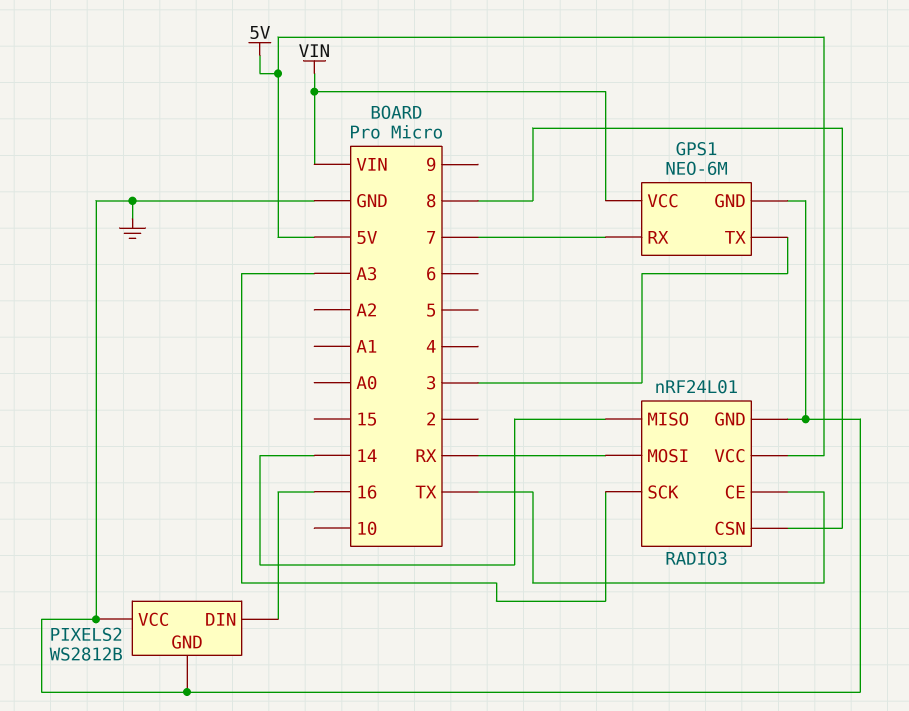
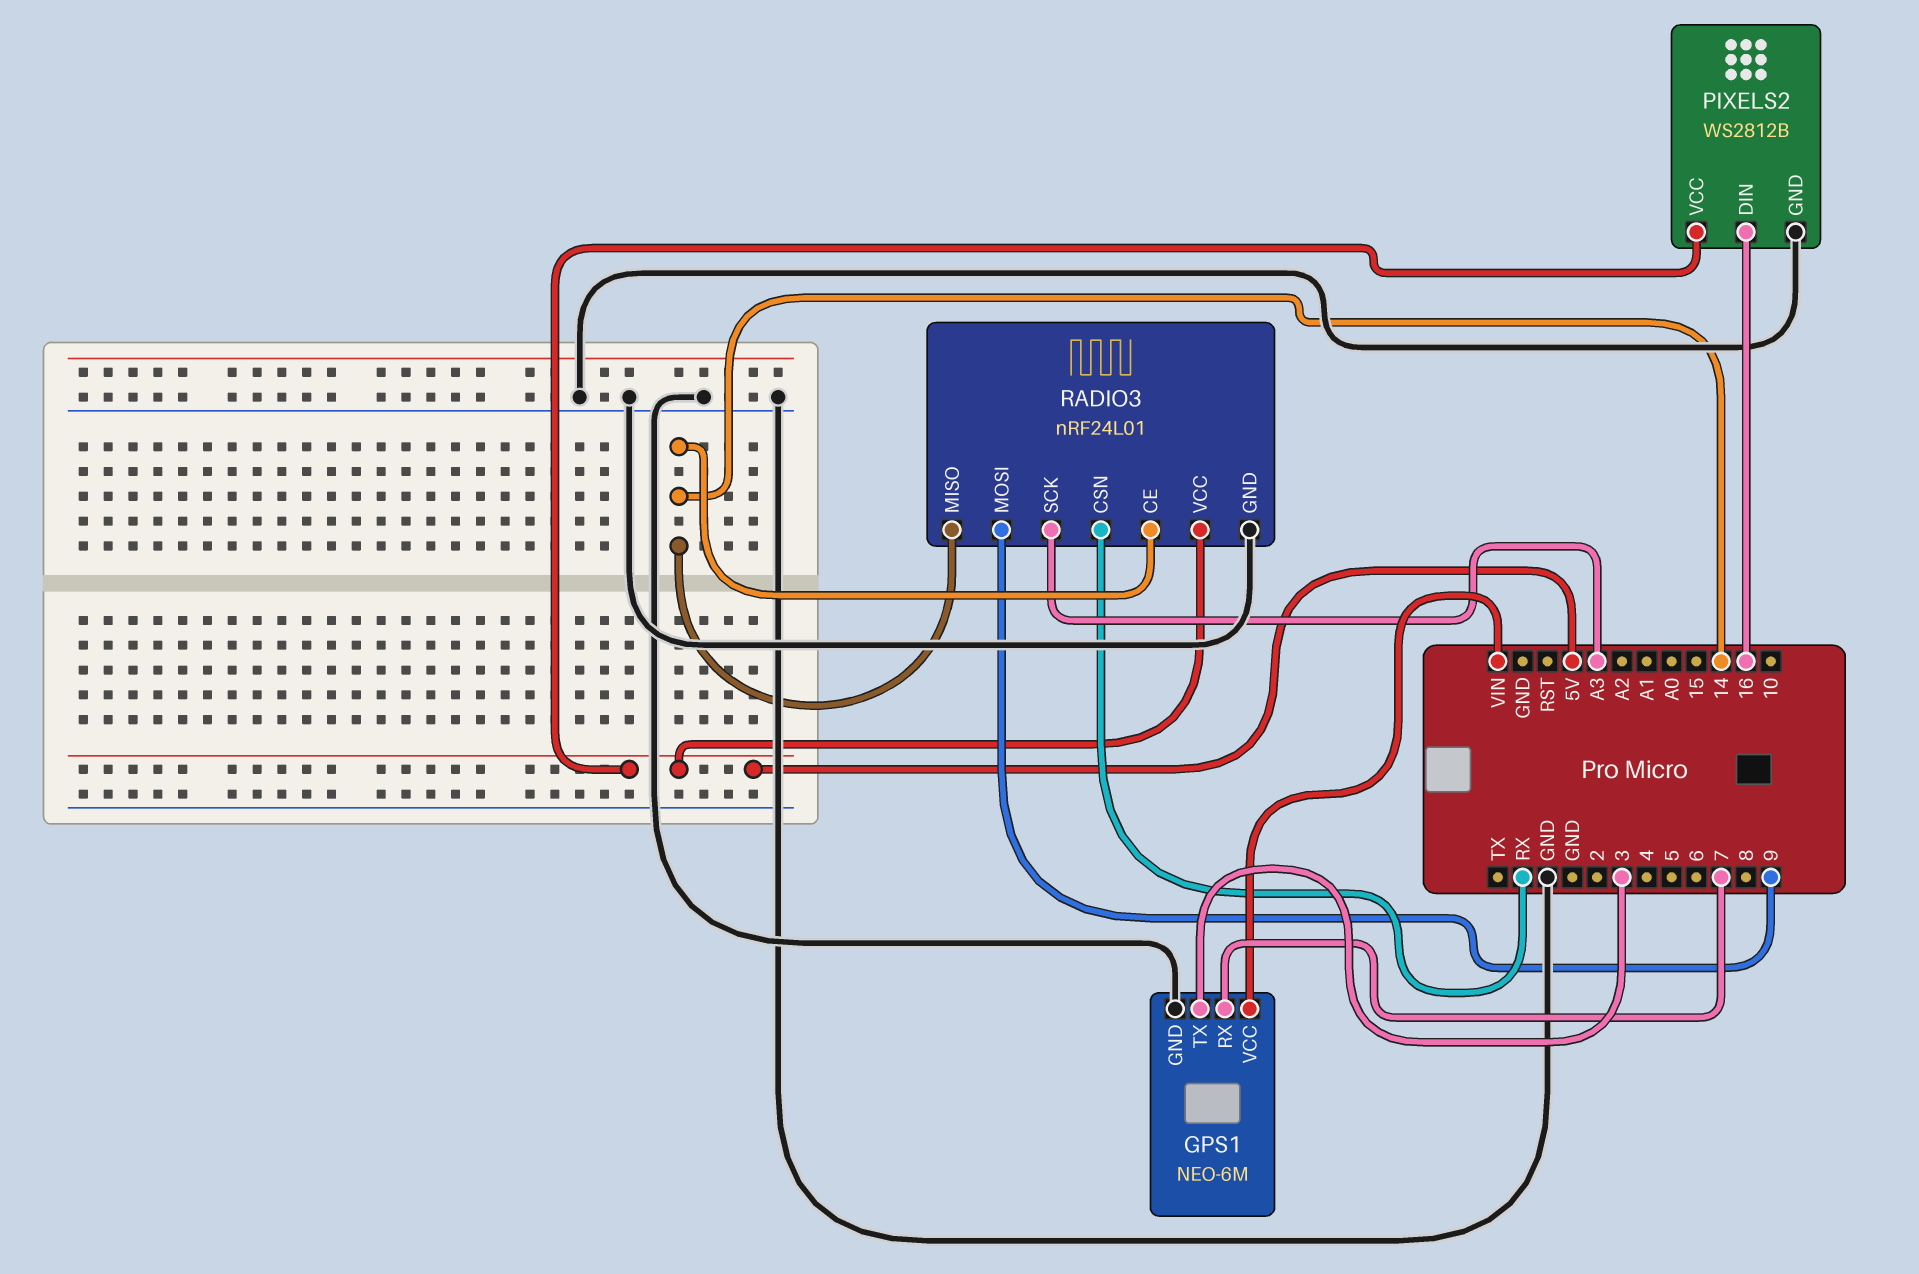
PIXELS2 pin VCC: GND -> 5V
RADIO3 pin CE: TX -> 14
RADIO3 pin CSN: 8 -> RX
RADIO3 pin MOSI: RX -> 9

